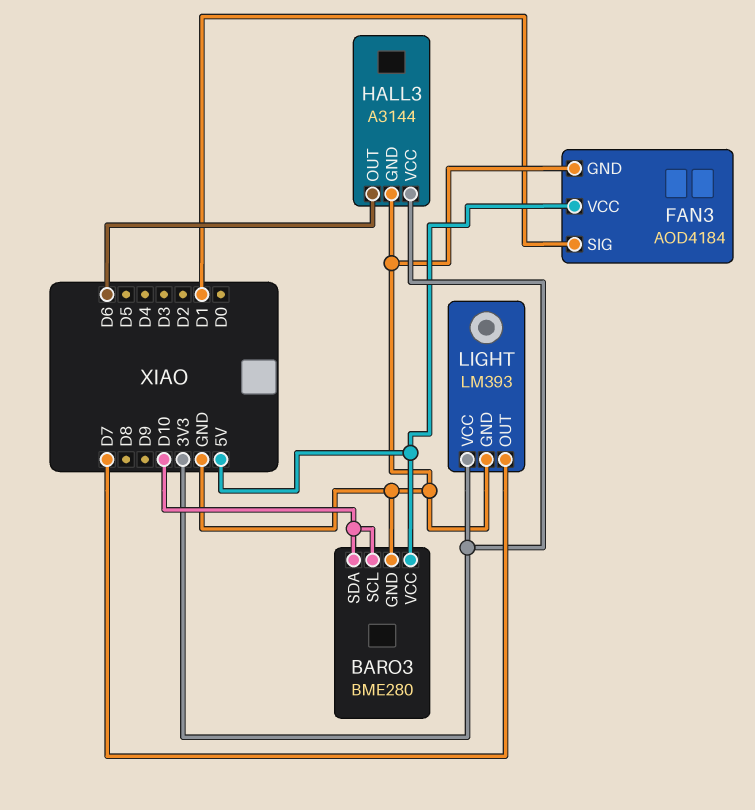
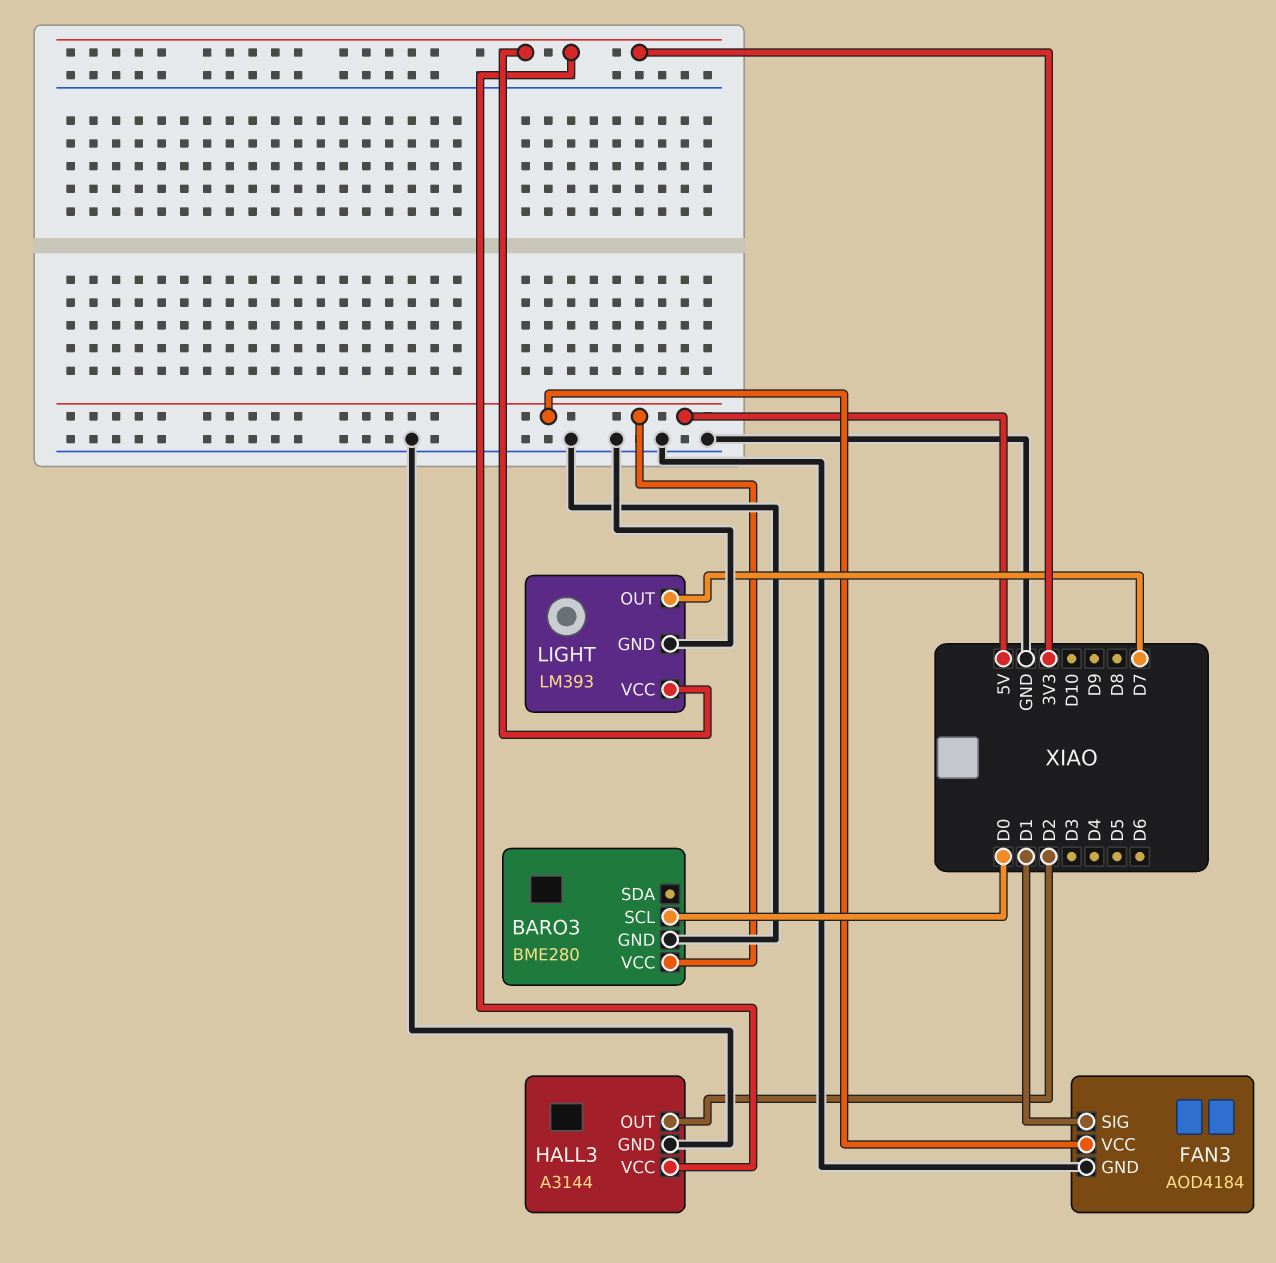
BARO3 pin SCL: D10 -> D0
BARO3 pin SDA: D10 -> none
HALL3 pin OUT: D6 -> D2

